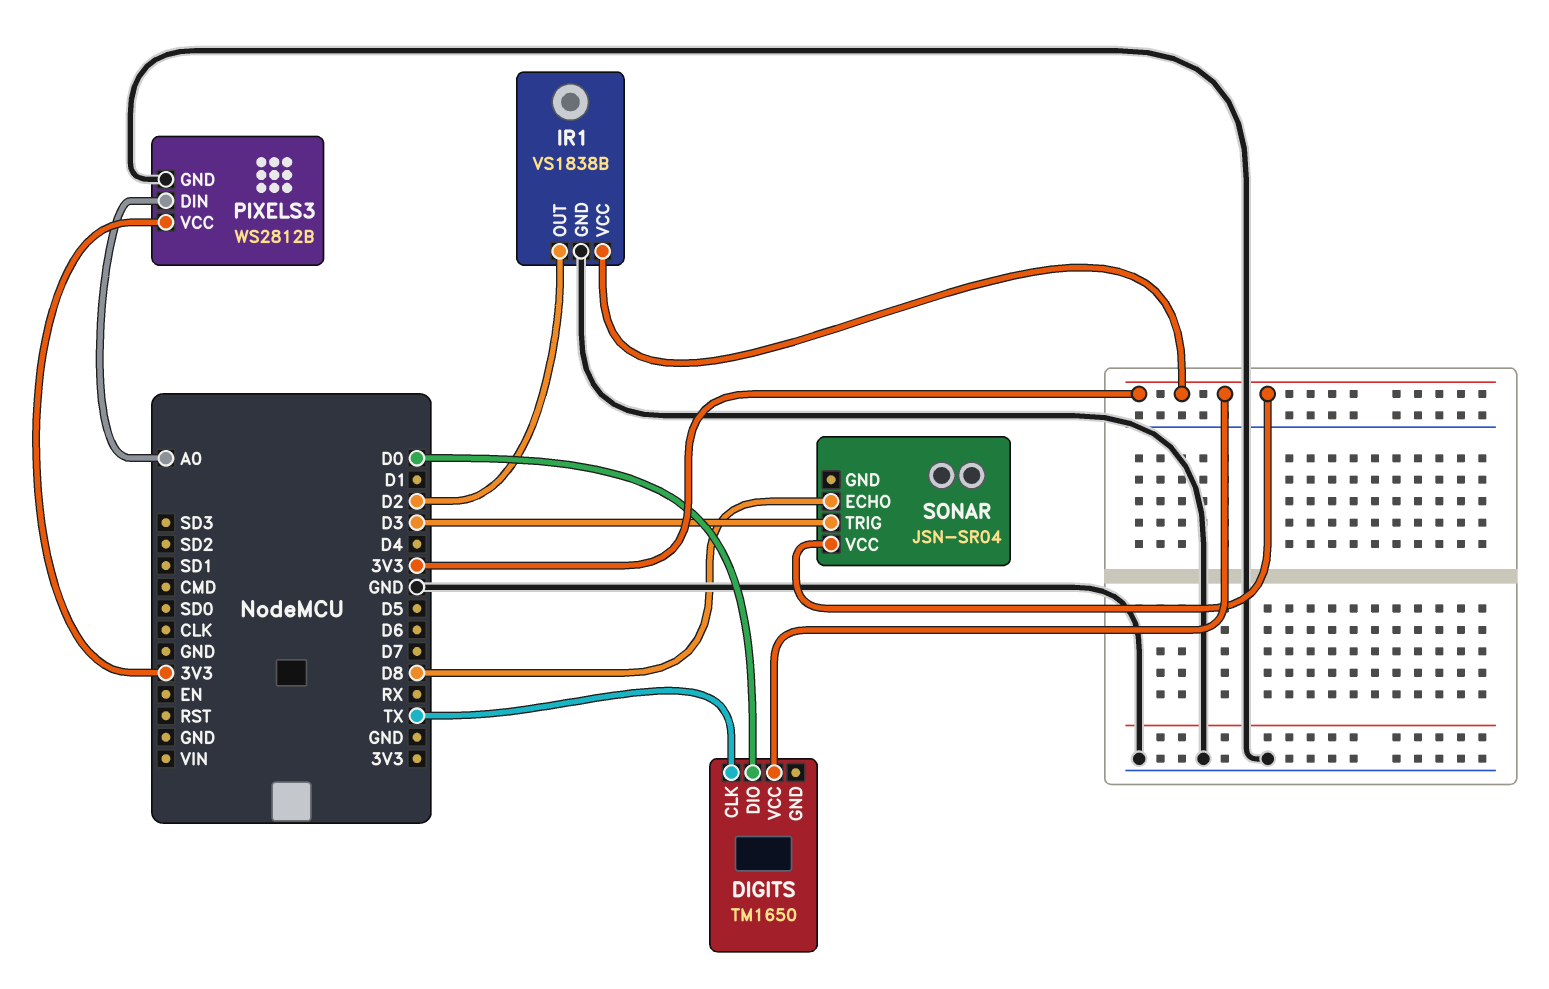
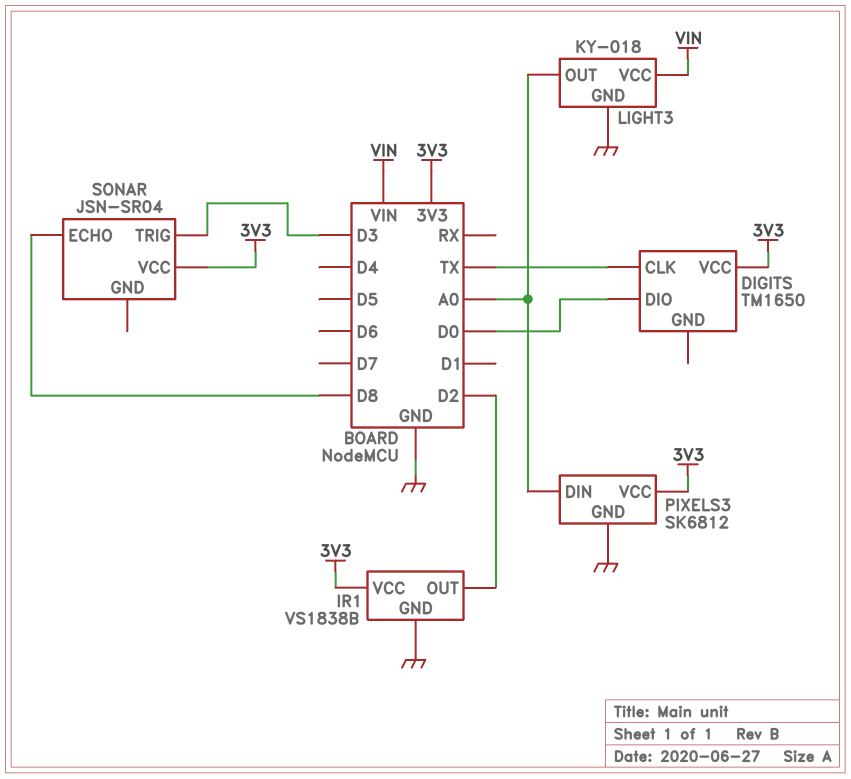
LIGHT3: none -> KY-018
LIGHT3 pin GND: none -> GND
LIGHT3 pin OUT: none -> A0
LIGHT3 pin VCC: none -> VIN
PIXELS3: WS2812B -> SK6812

